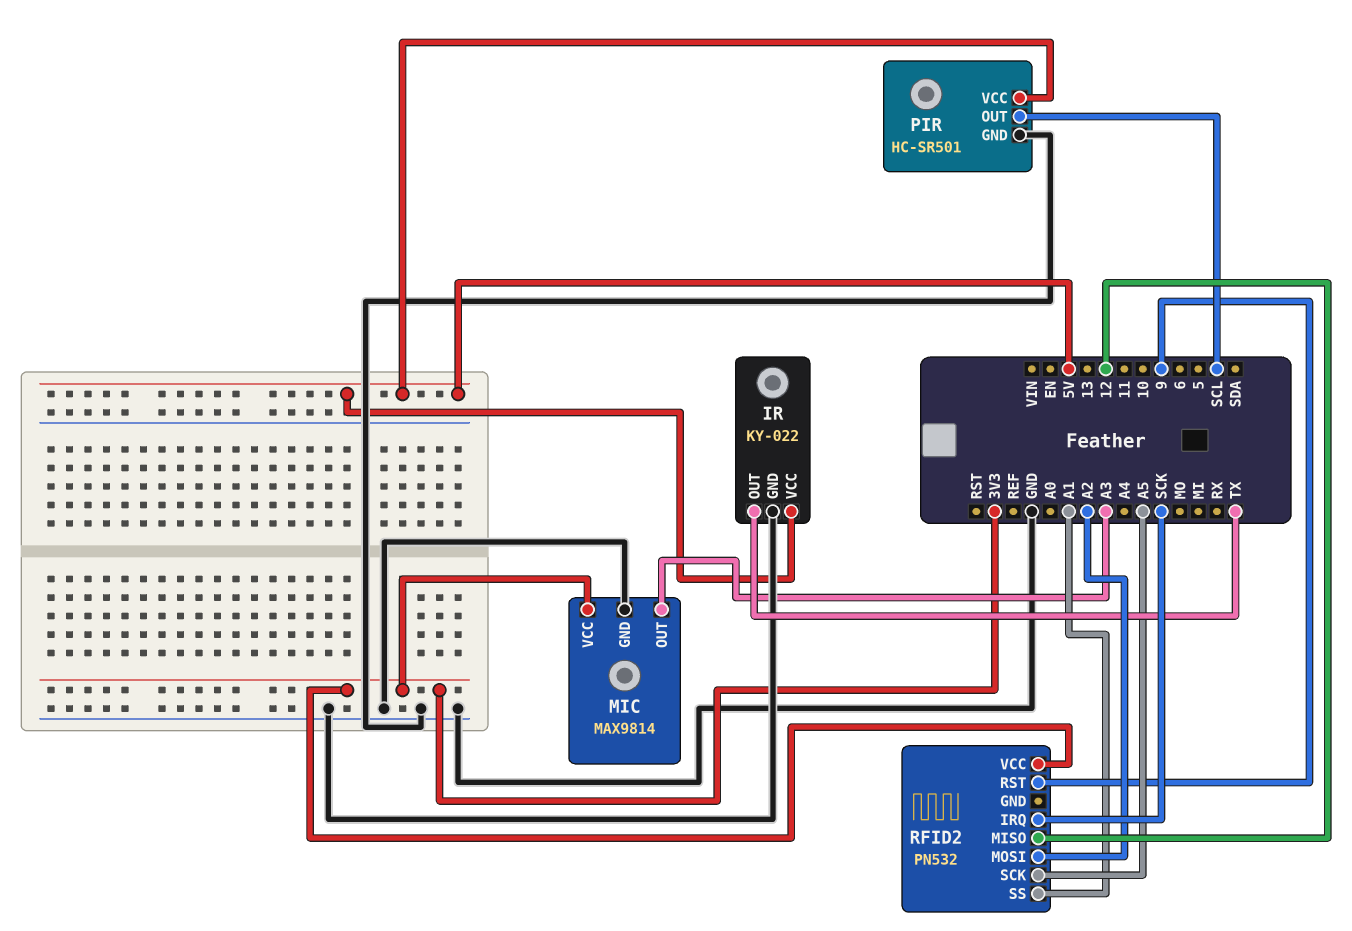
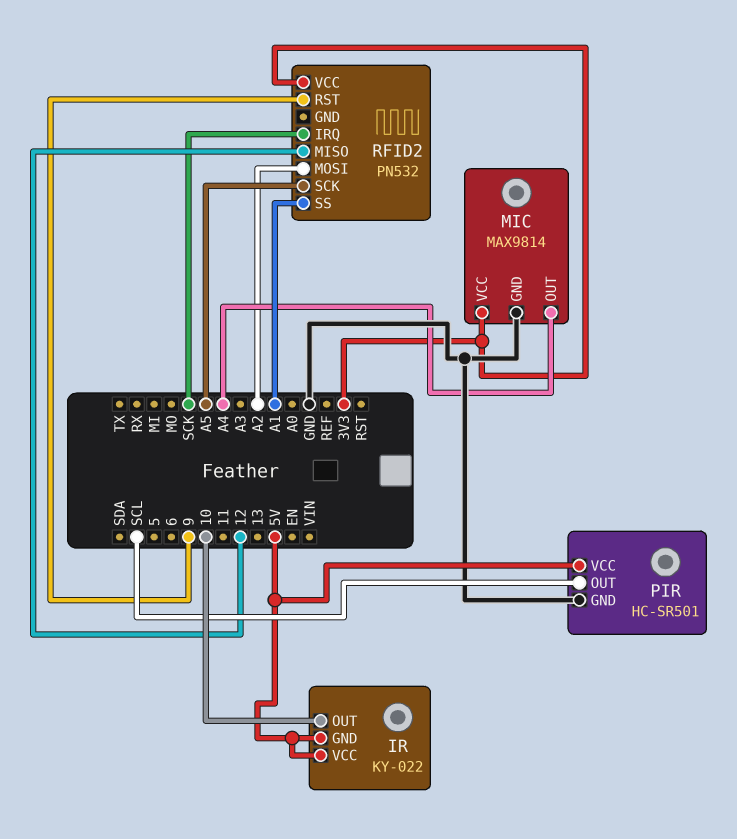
IR pin GND: GND -> 5V
IR pin OUT: TX -> 10
MIC pin OUT: A3 -> A4

